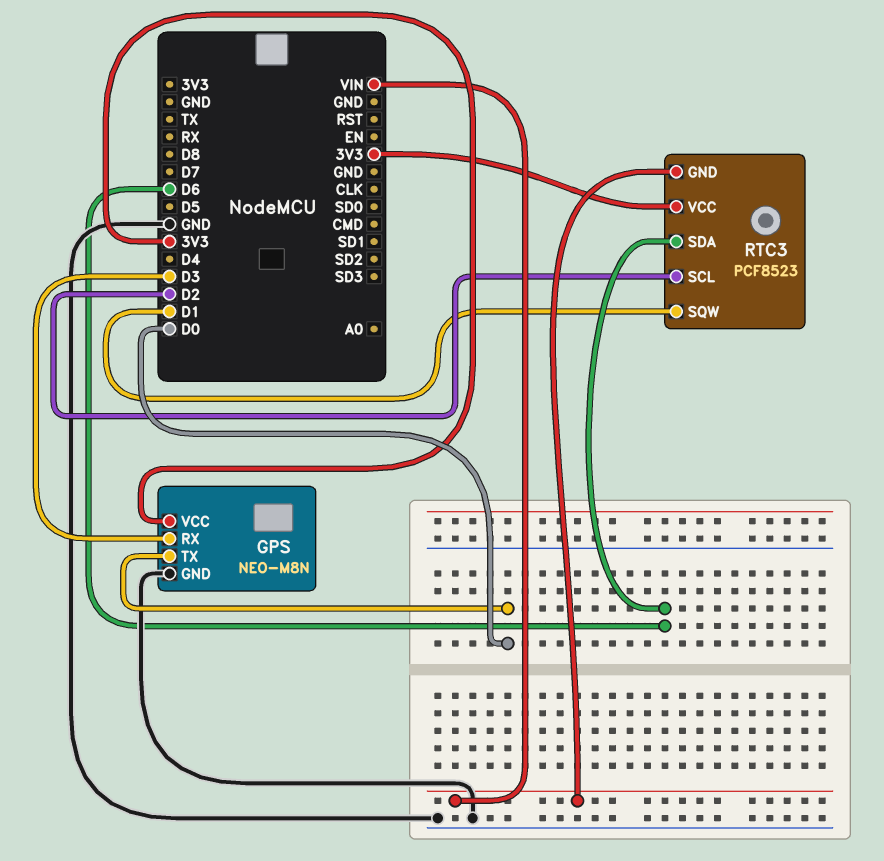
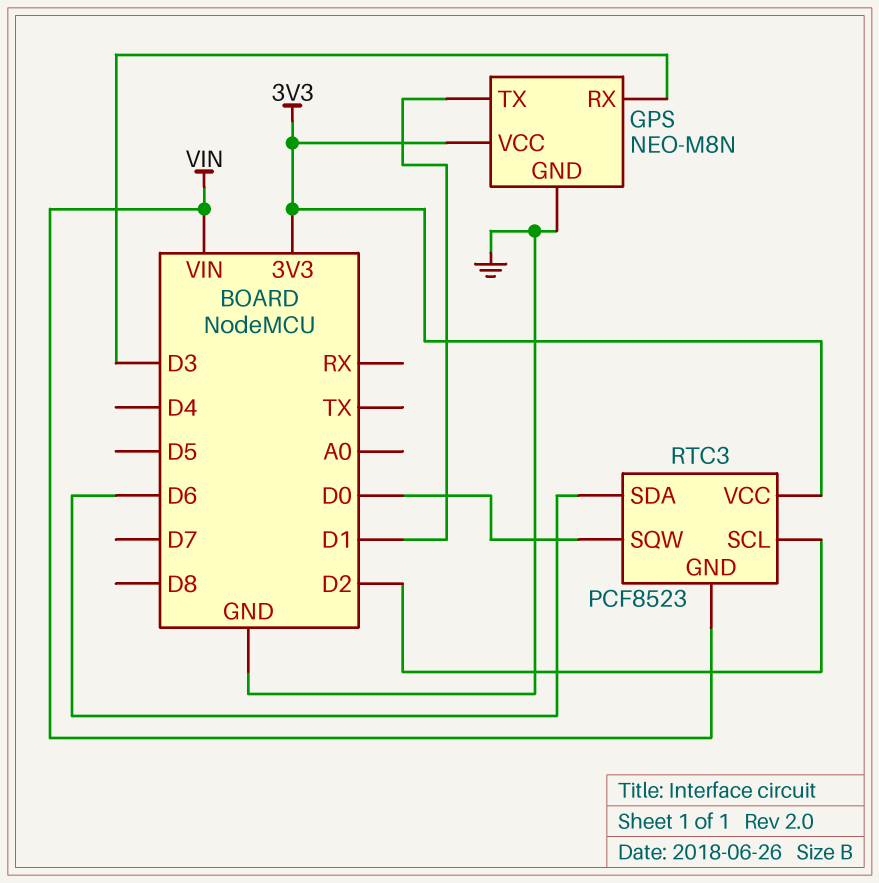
GPS pin TX: D0 -> D1
RTC3 pin SQW: D1 -> D0

